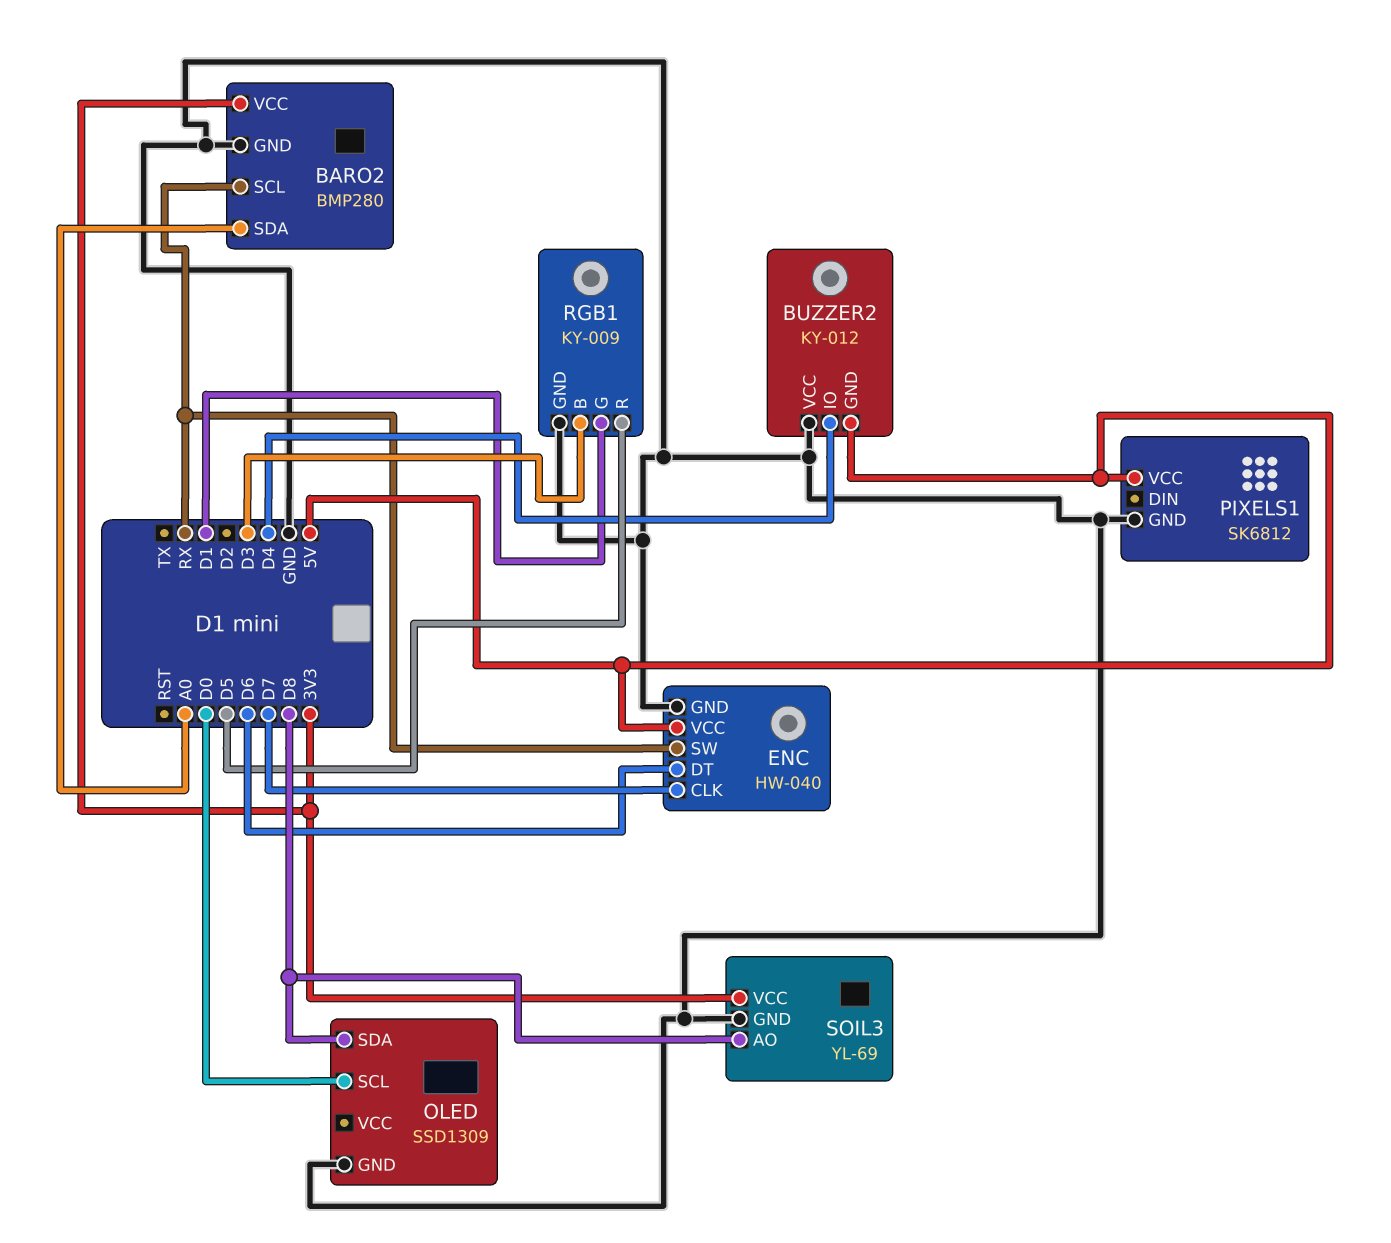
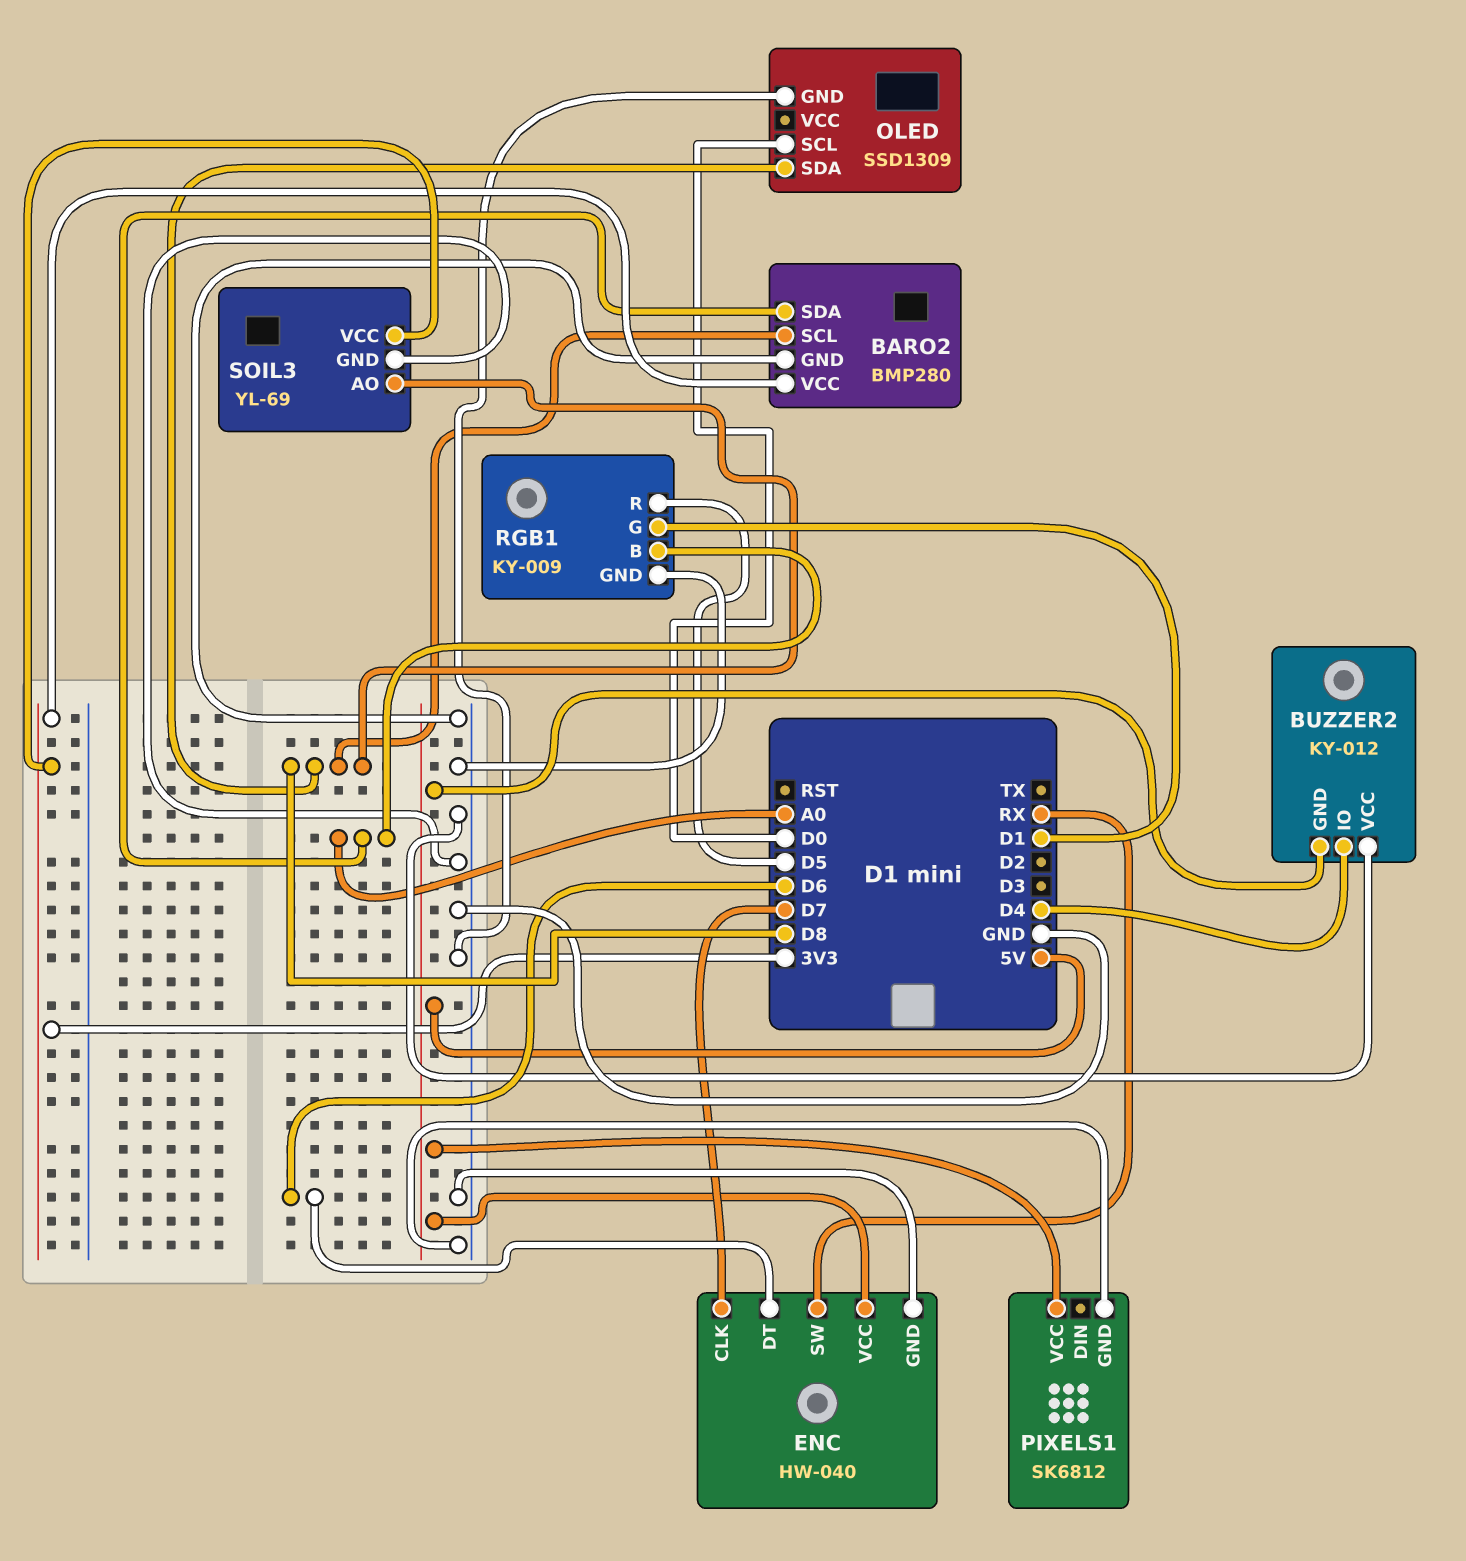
BARO2 pin SCL: RX -> D8
RGB1 pin B: D3 -> A0

